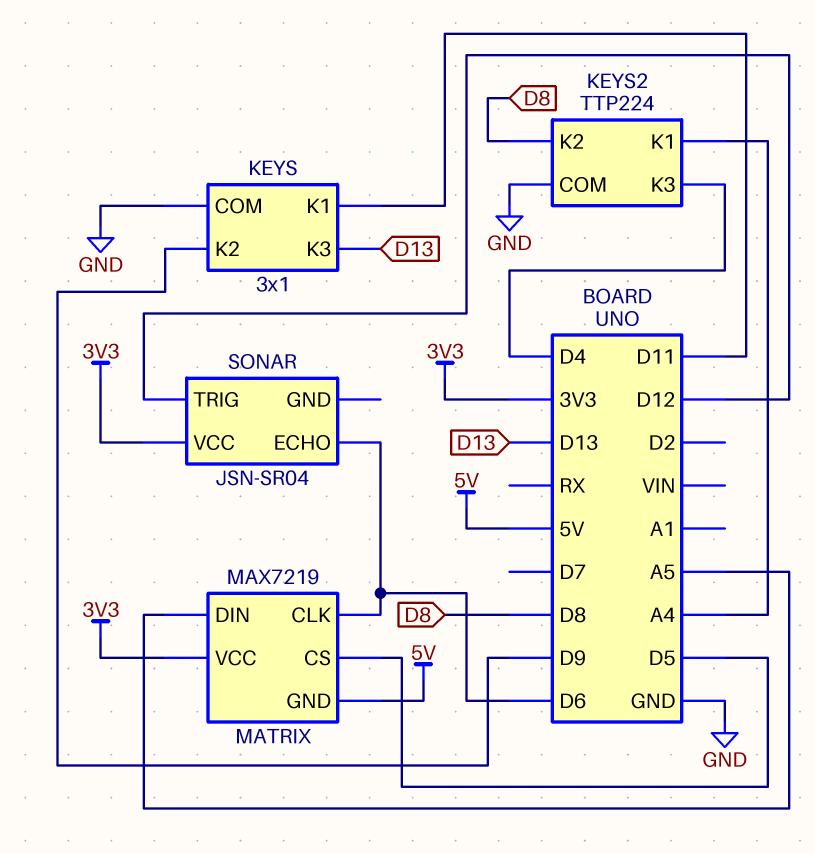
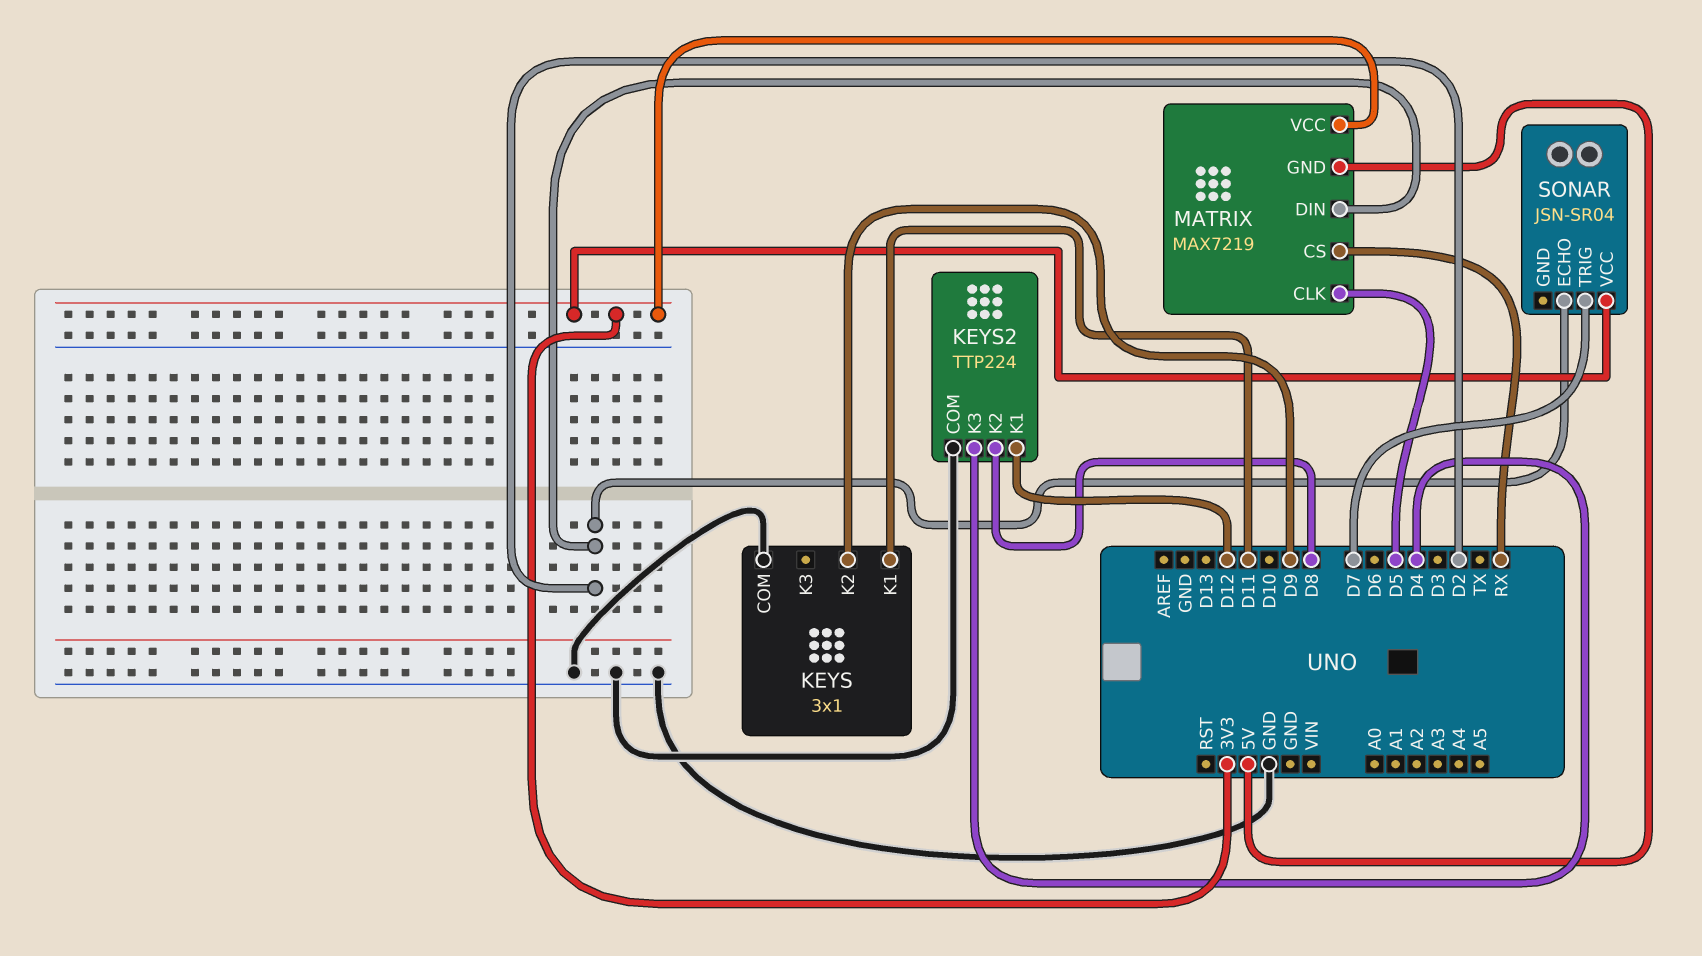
KEYS pin K3: D13 -> none
KEYS2 pin K1: A4 -> D12
MATRIX pin CLK: D6 -> D5
MATRIX pin CS: D5 -> RX
MATRIX pin DIN: A5 -> D2
SONAR pin ECHO: D6 -> D2
SONAR pin TRIG: D12 -> D7

